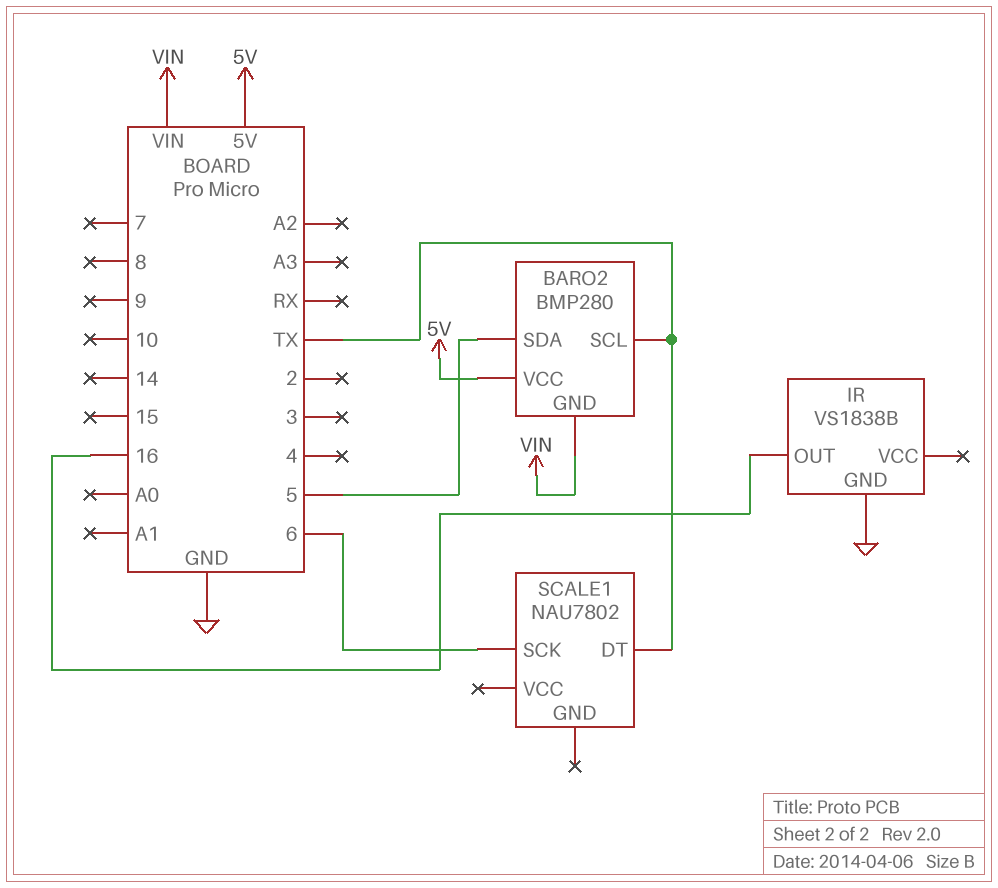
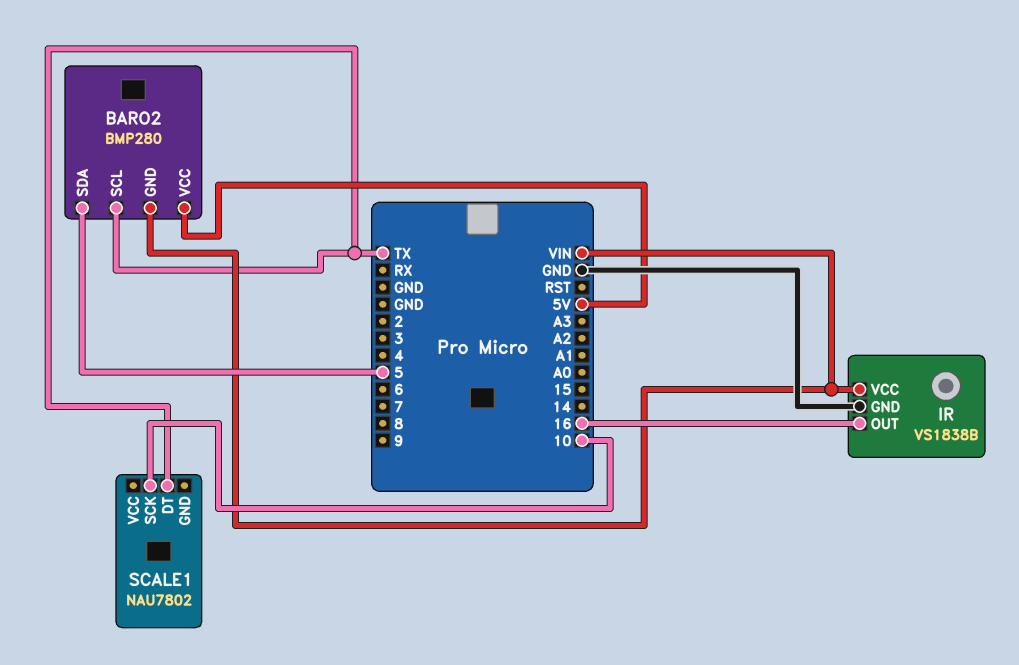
IR pin VCC: none -> VIN
SCALE1 pin SCK: 6 -> 10

